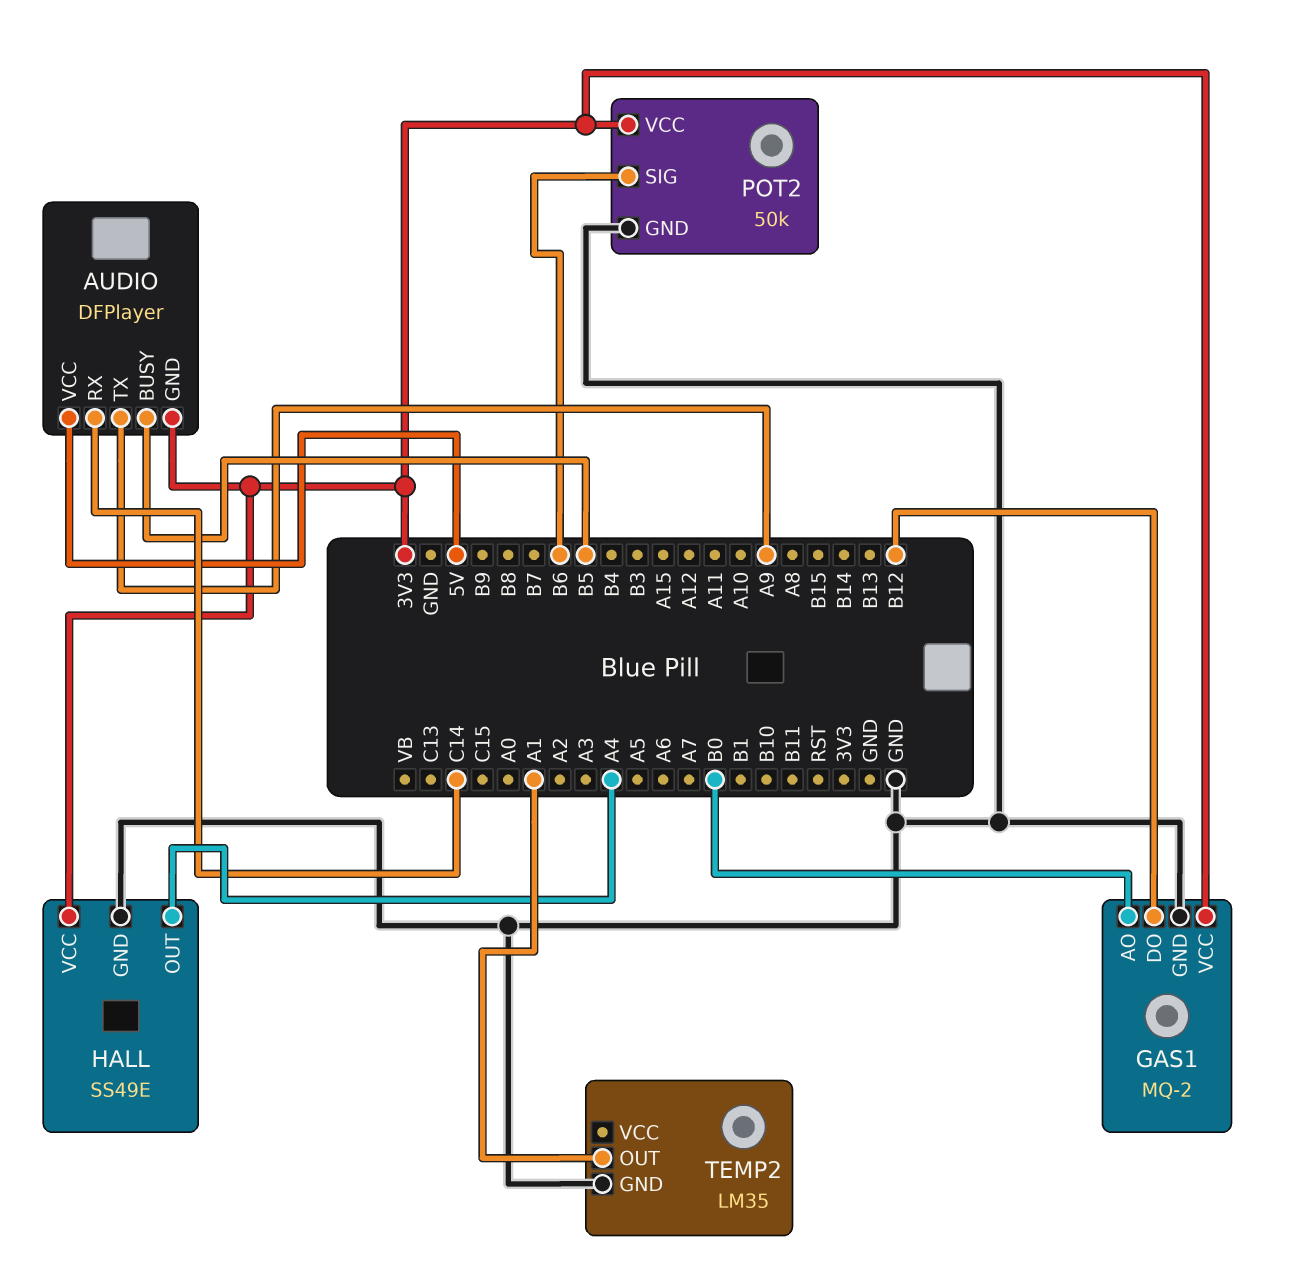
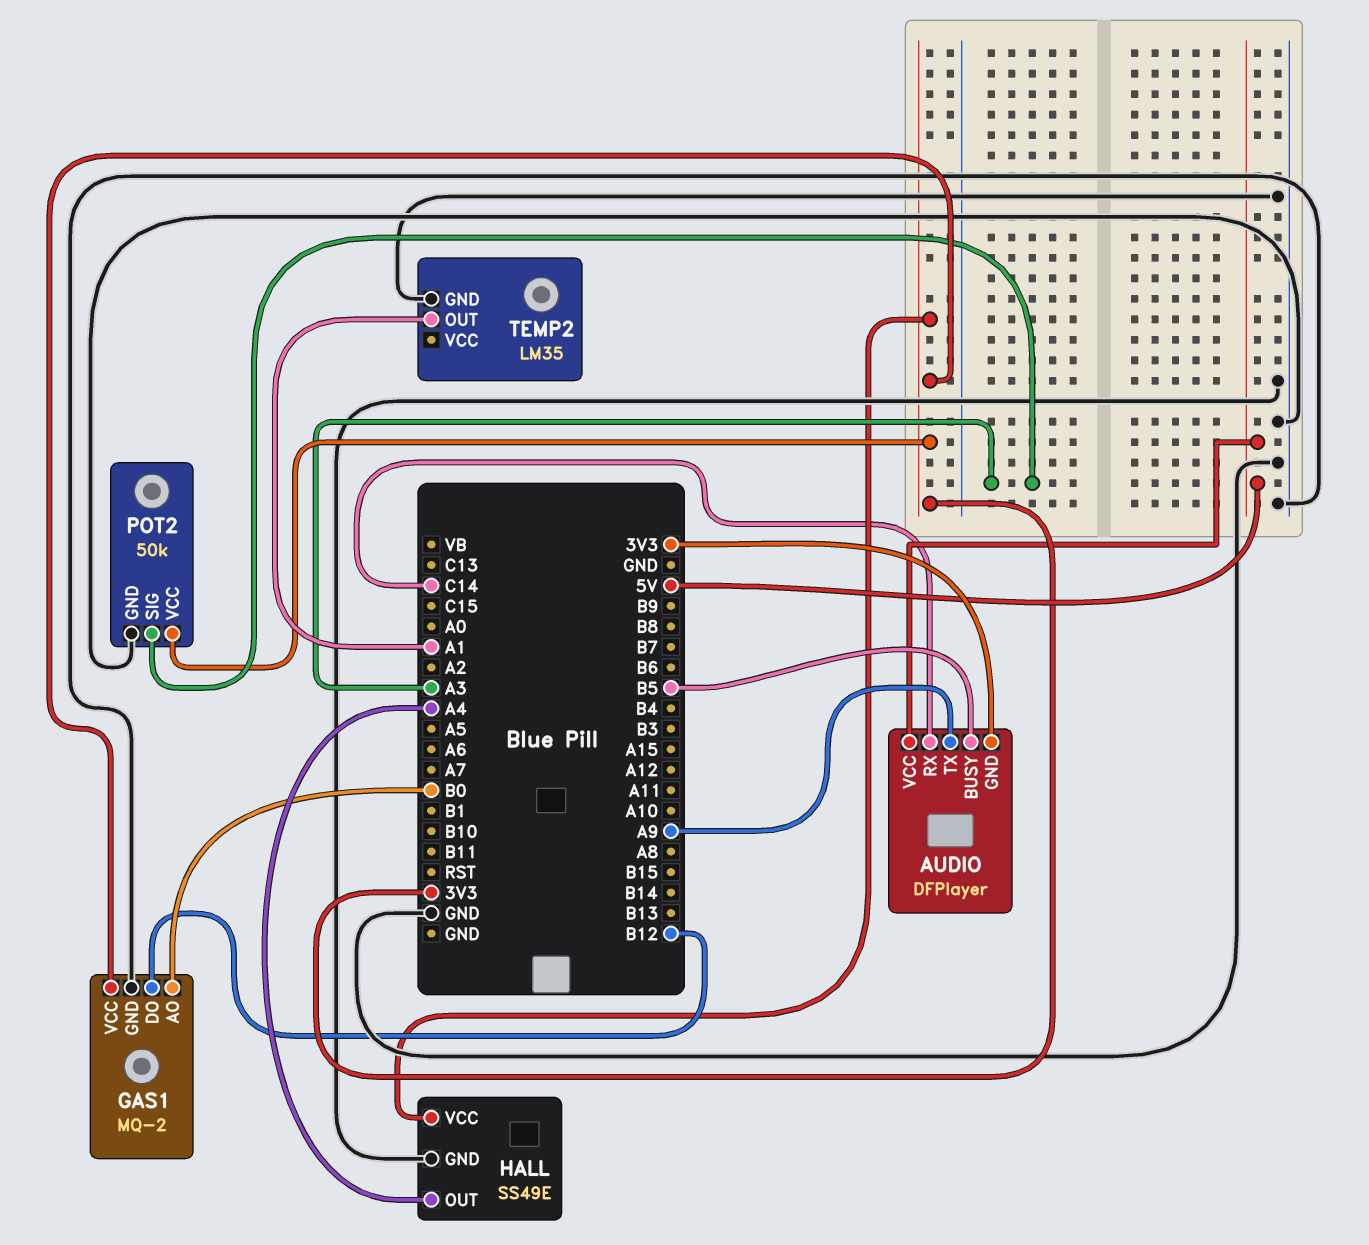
POT2 pin SIG: B6 -> A3

